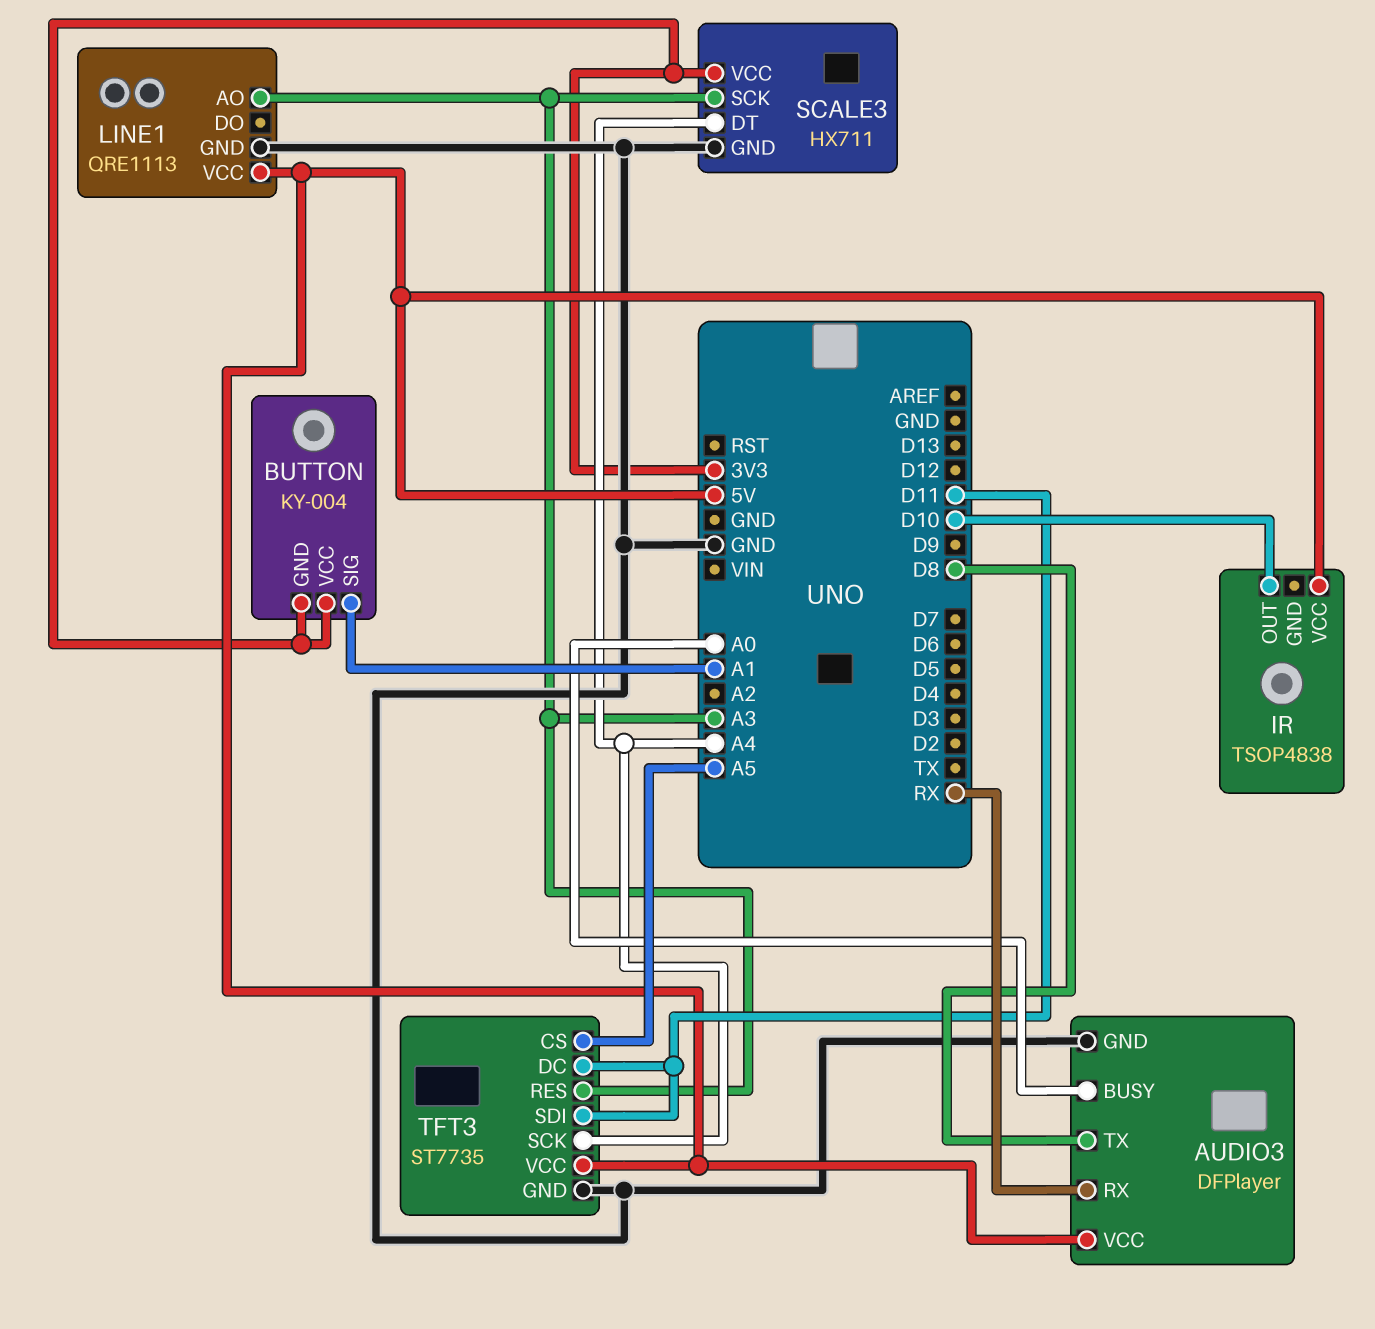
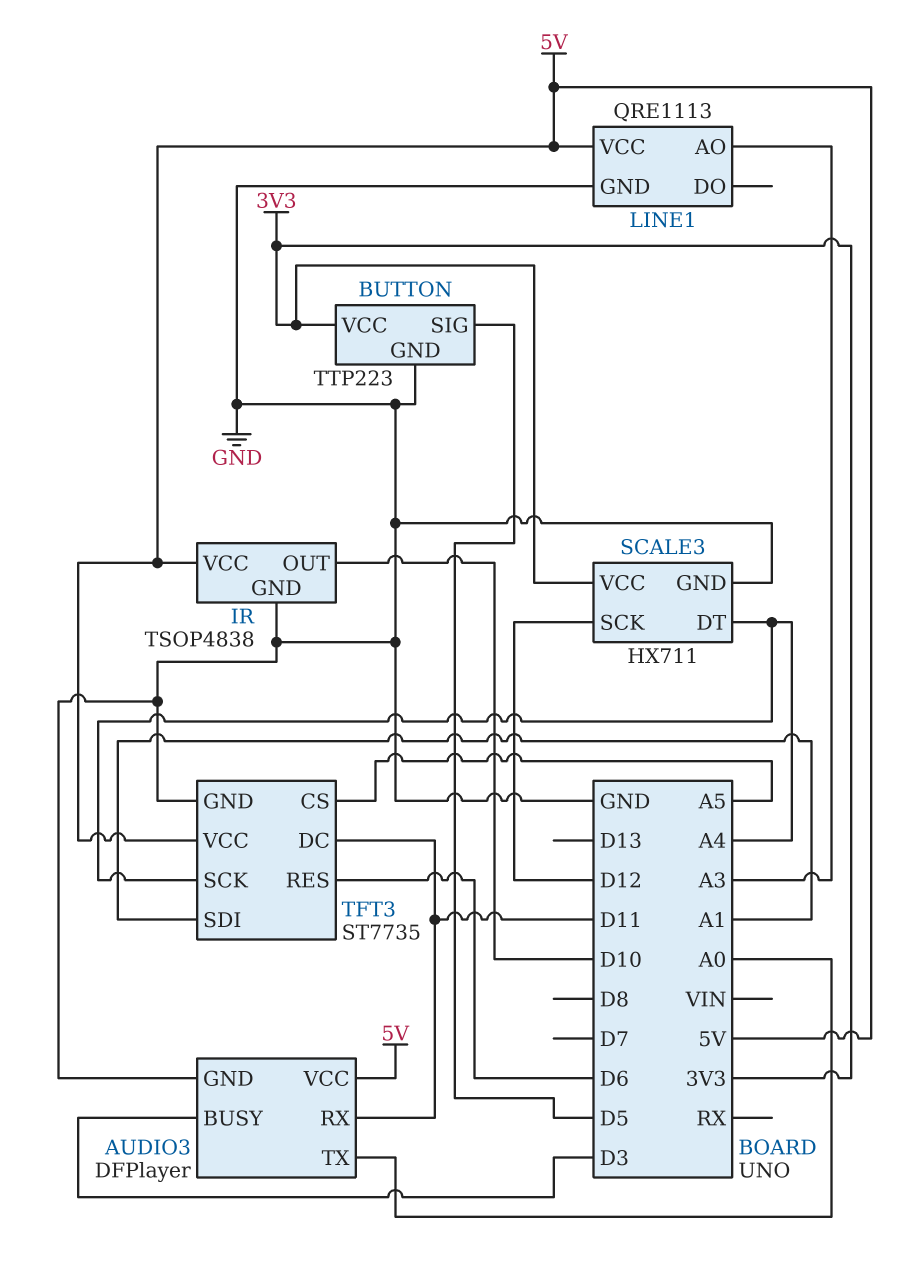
AUDIO3 pin BUSY: A0 -> D3
AUDIO3 pin RX: RX -> D11
AUDIO3 pin TX: D8 -> A0
BUTTON: KY-004 -> TTP223
BUTTON pin GND: 3V3 -> GND
BUTTON pin SIG: A1 -> D5
IR pin GND: none -> GND
SCALE3 pin SCK: A3 -> D12
TFT3 pin RES: A3 -> D6
TFT3 pin SDI: D11 -> A1

